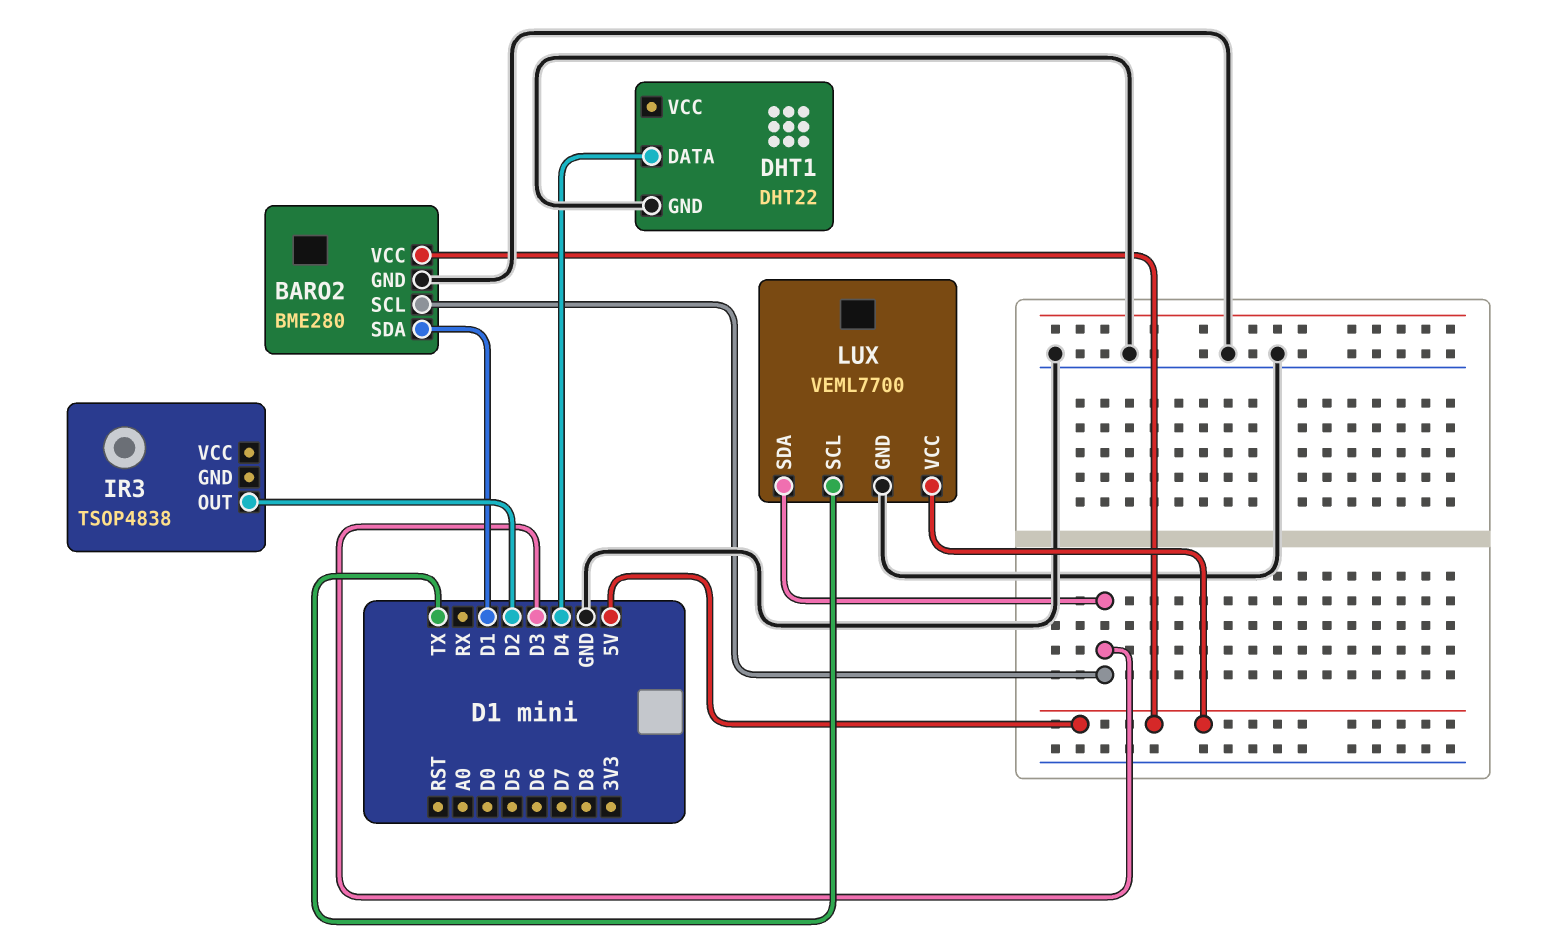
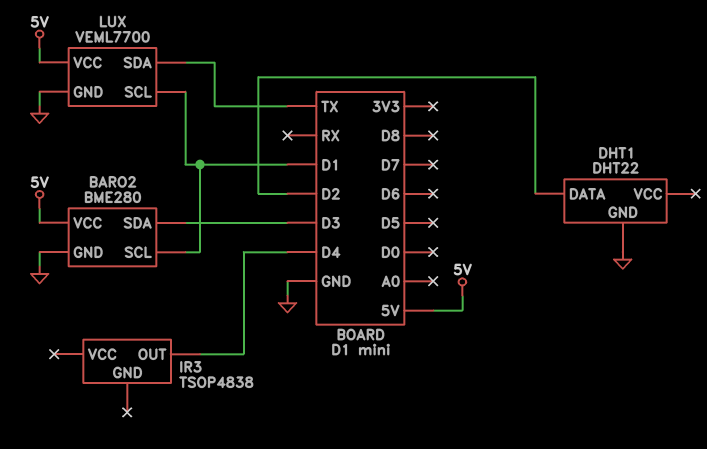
BARO2 pin SCL: D3 -> D1
BARO2 pin SDA: D1 -> D3
DHT1 pin DATA: D4 -> D2
IR3 pin OUT: D2 -> D4
LUX pin SCL: TX -> D1
LUX pin SDA: D3 -> TX

